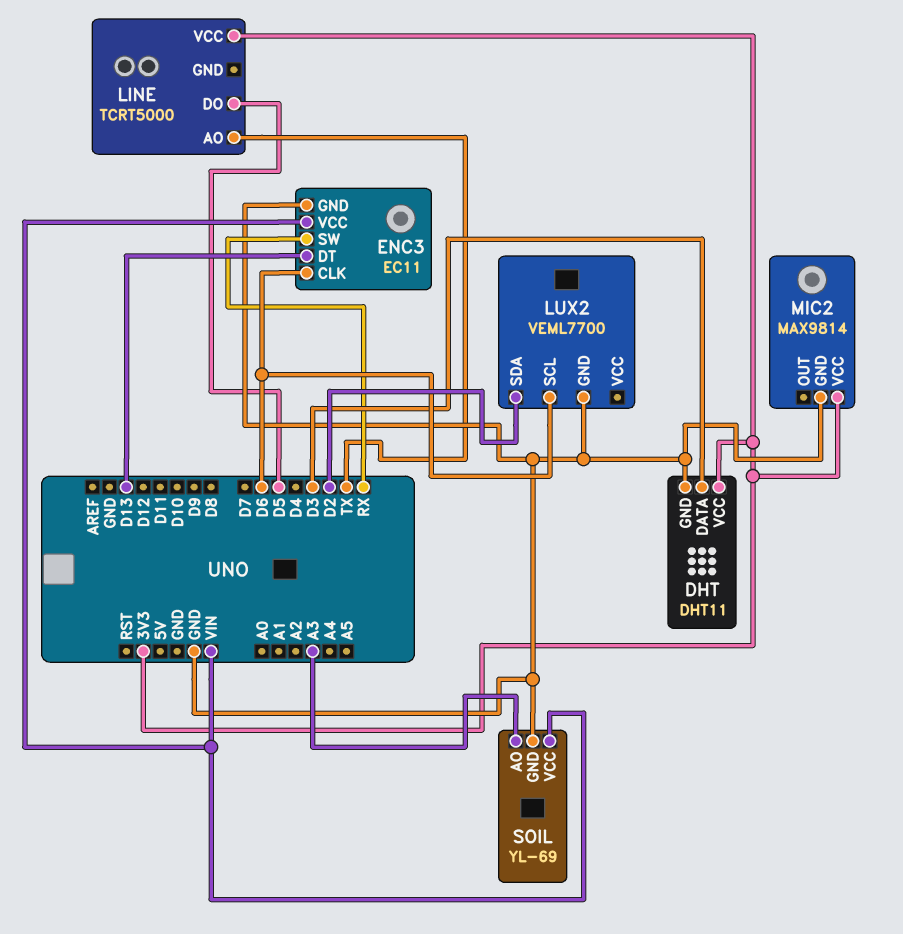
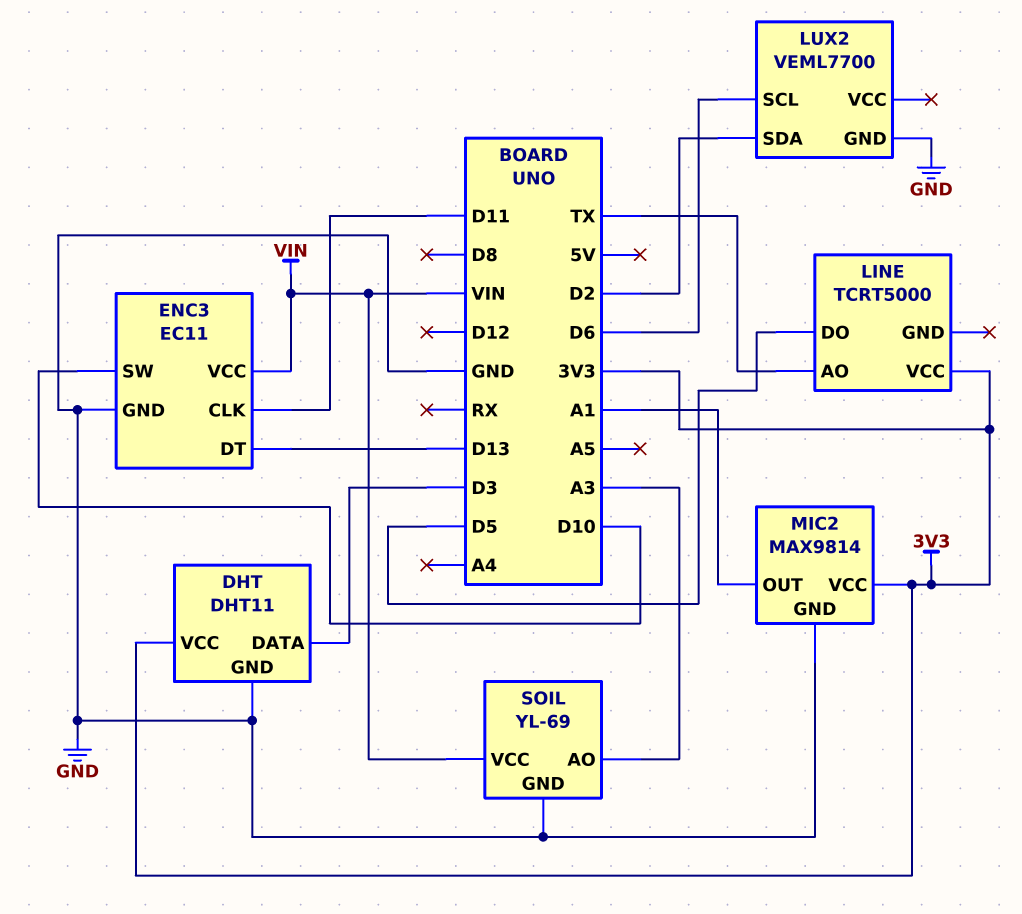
ENC3 pin CLK: D6 -> D11
ENC3 pin SW: RX -> D10
MIC2 pin OUT: none -> A1

